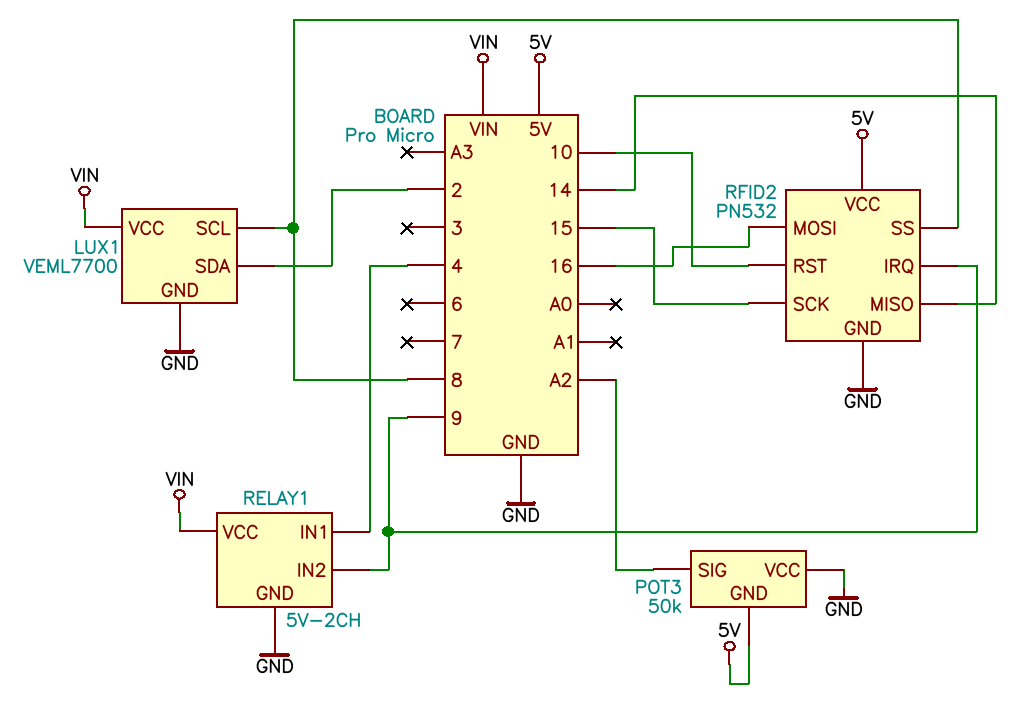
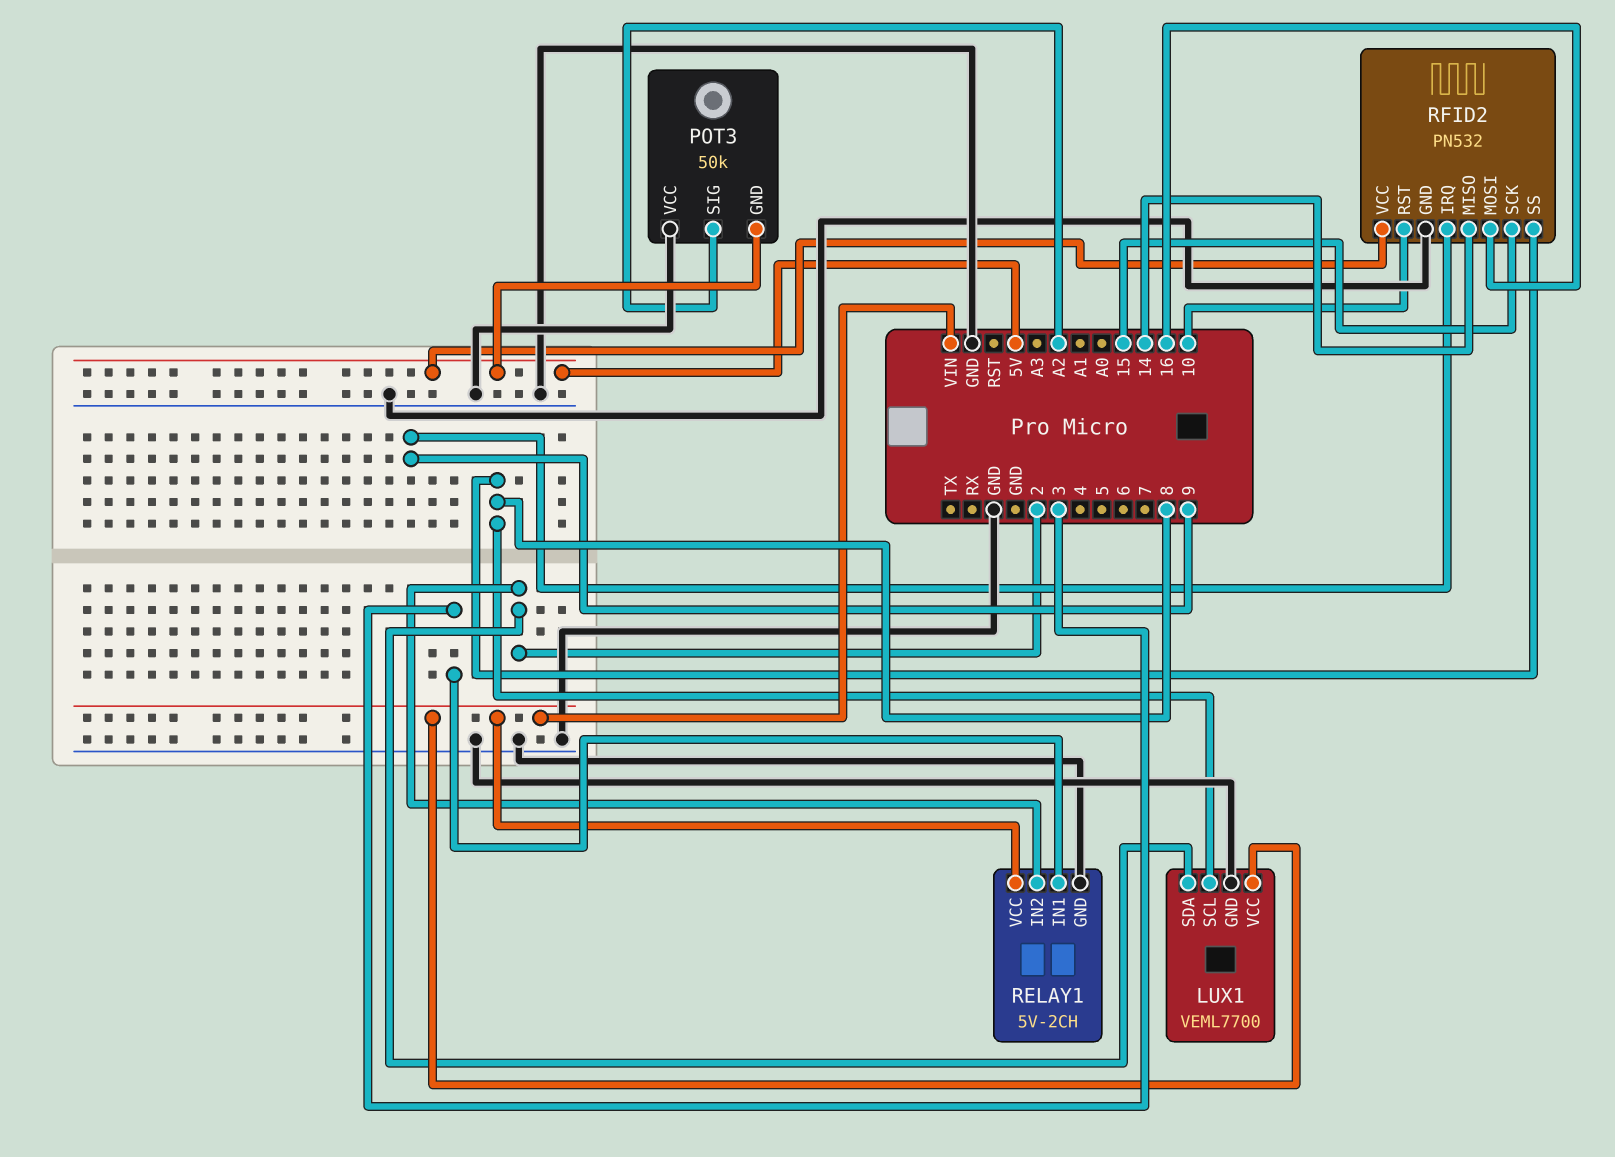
RELAY1 pin IN1: 4 -> 3
RELAY1 pin IN2: 9 -> 2

